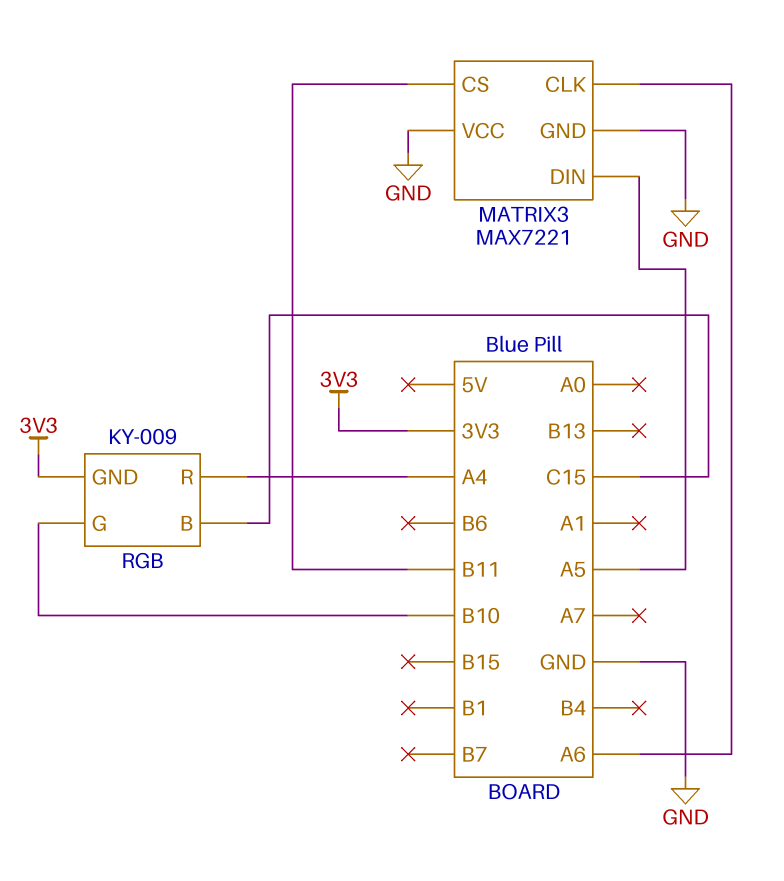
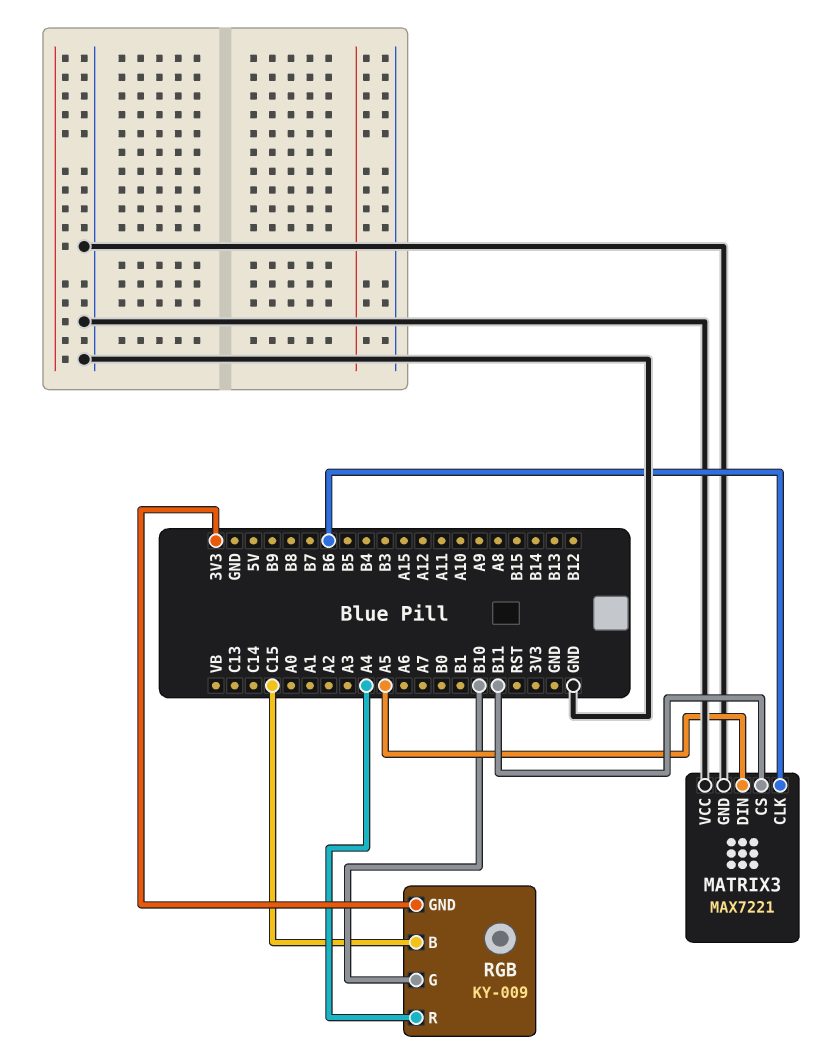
MATRIX3 pin CLK: A6 -> B6

